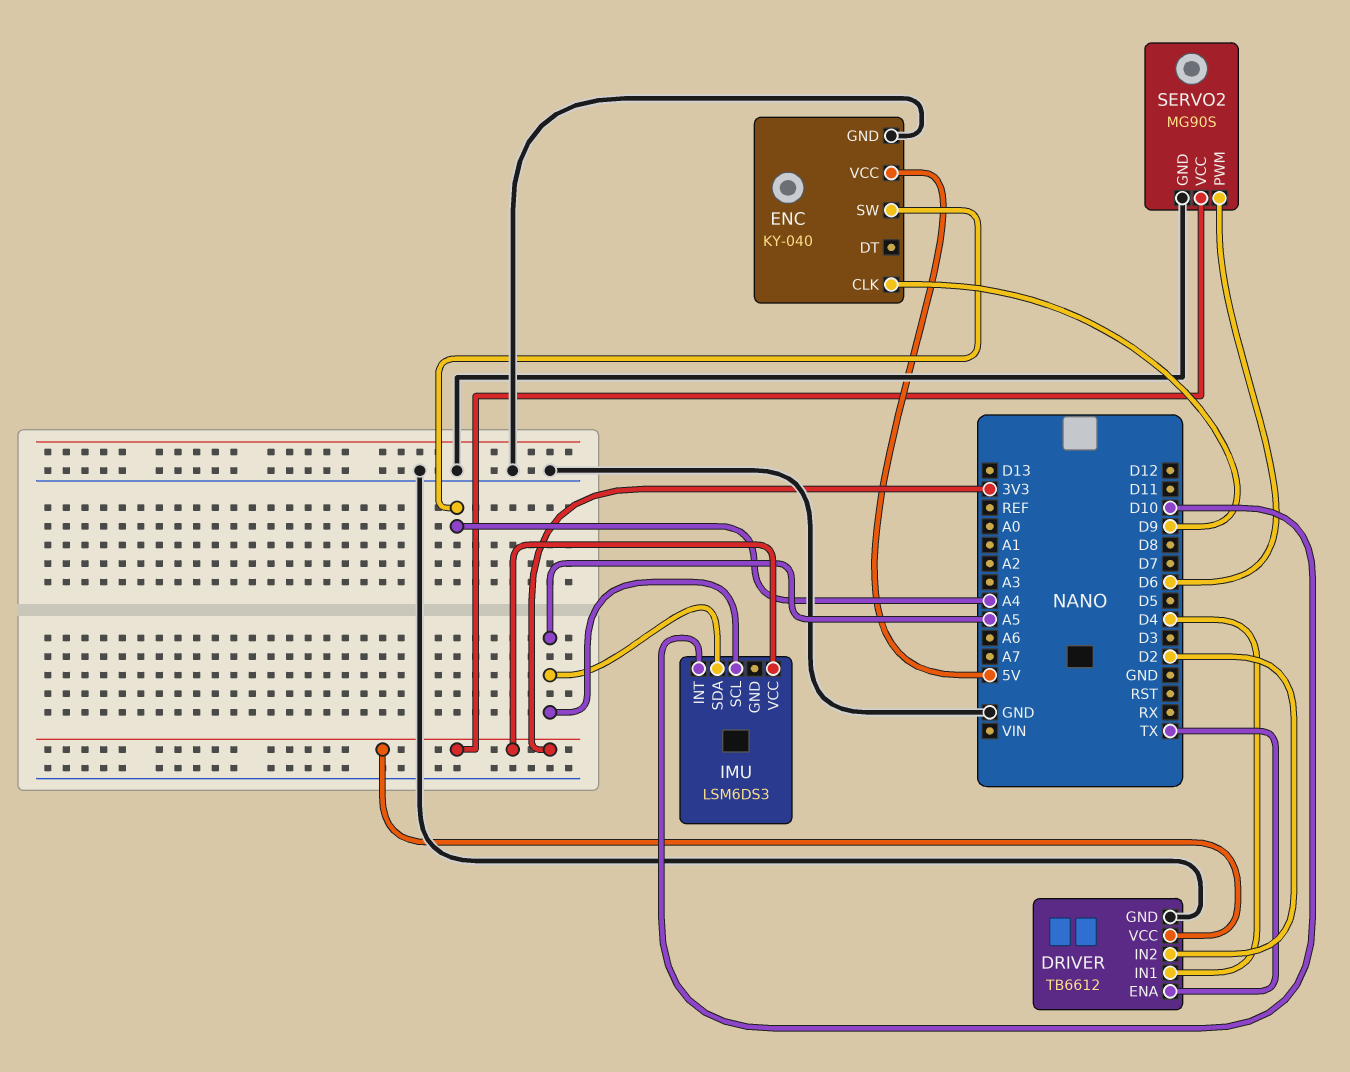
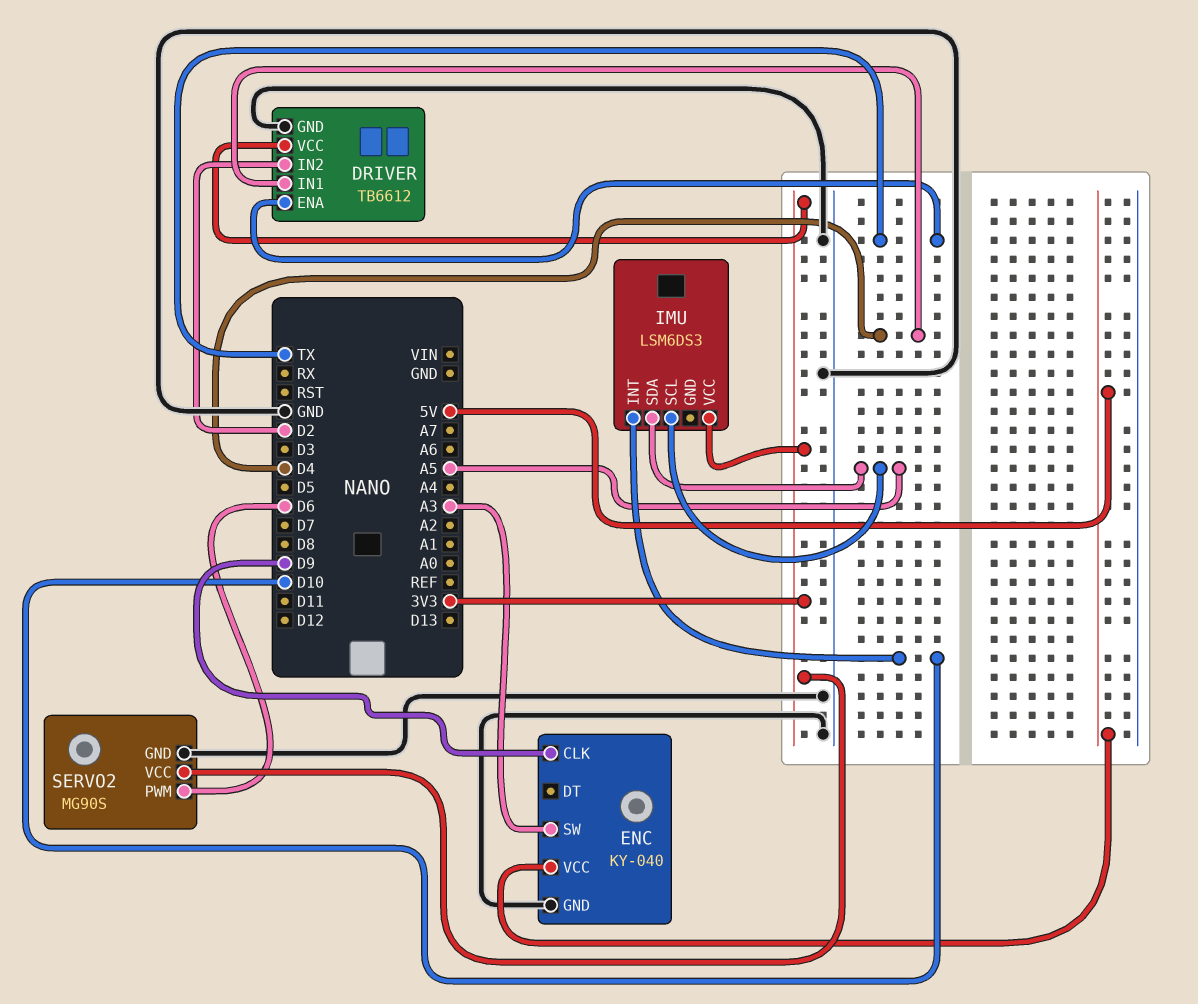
ENC pin SW: A4 -> A3

